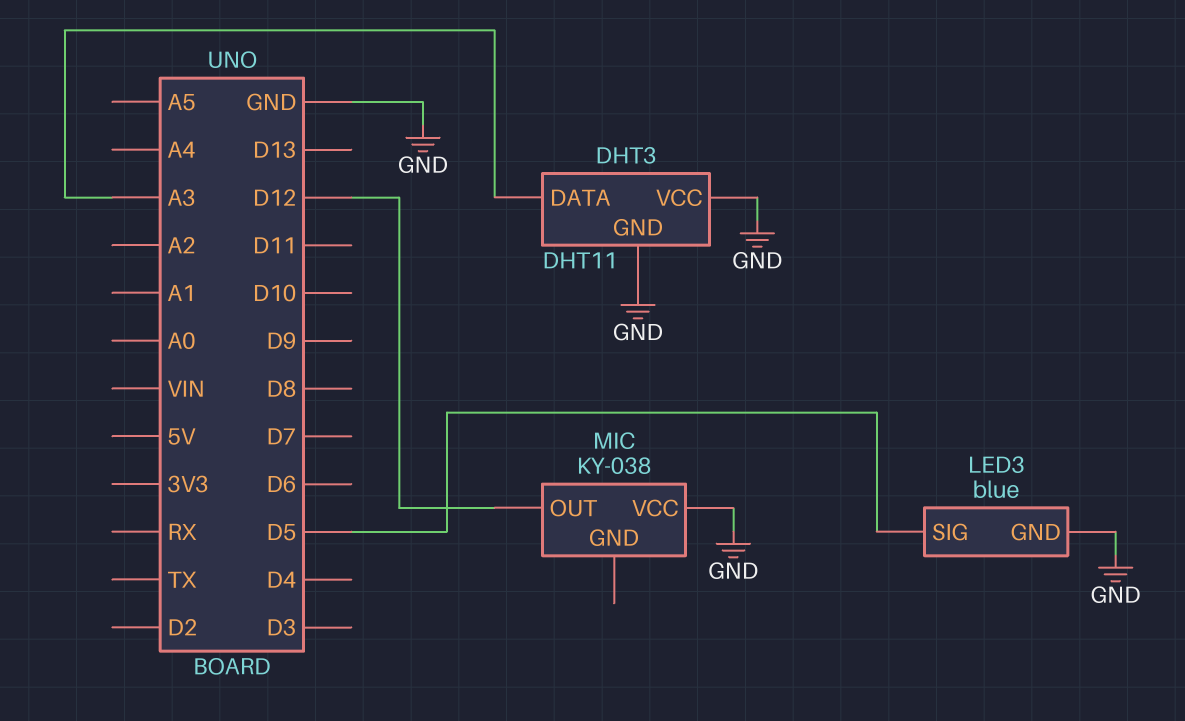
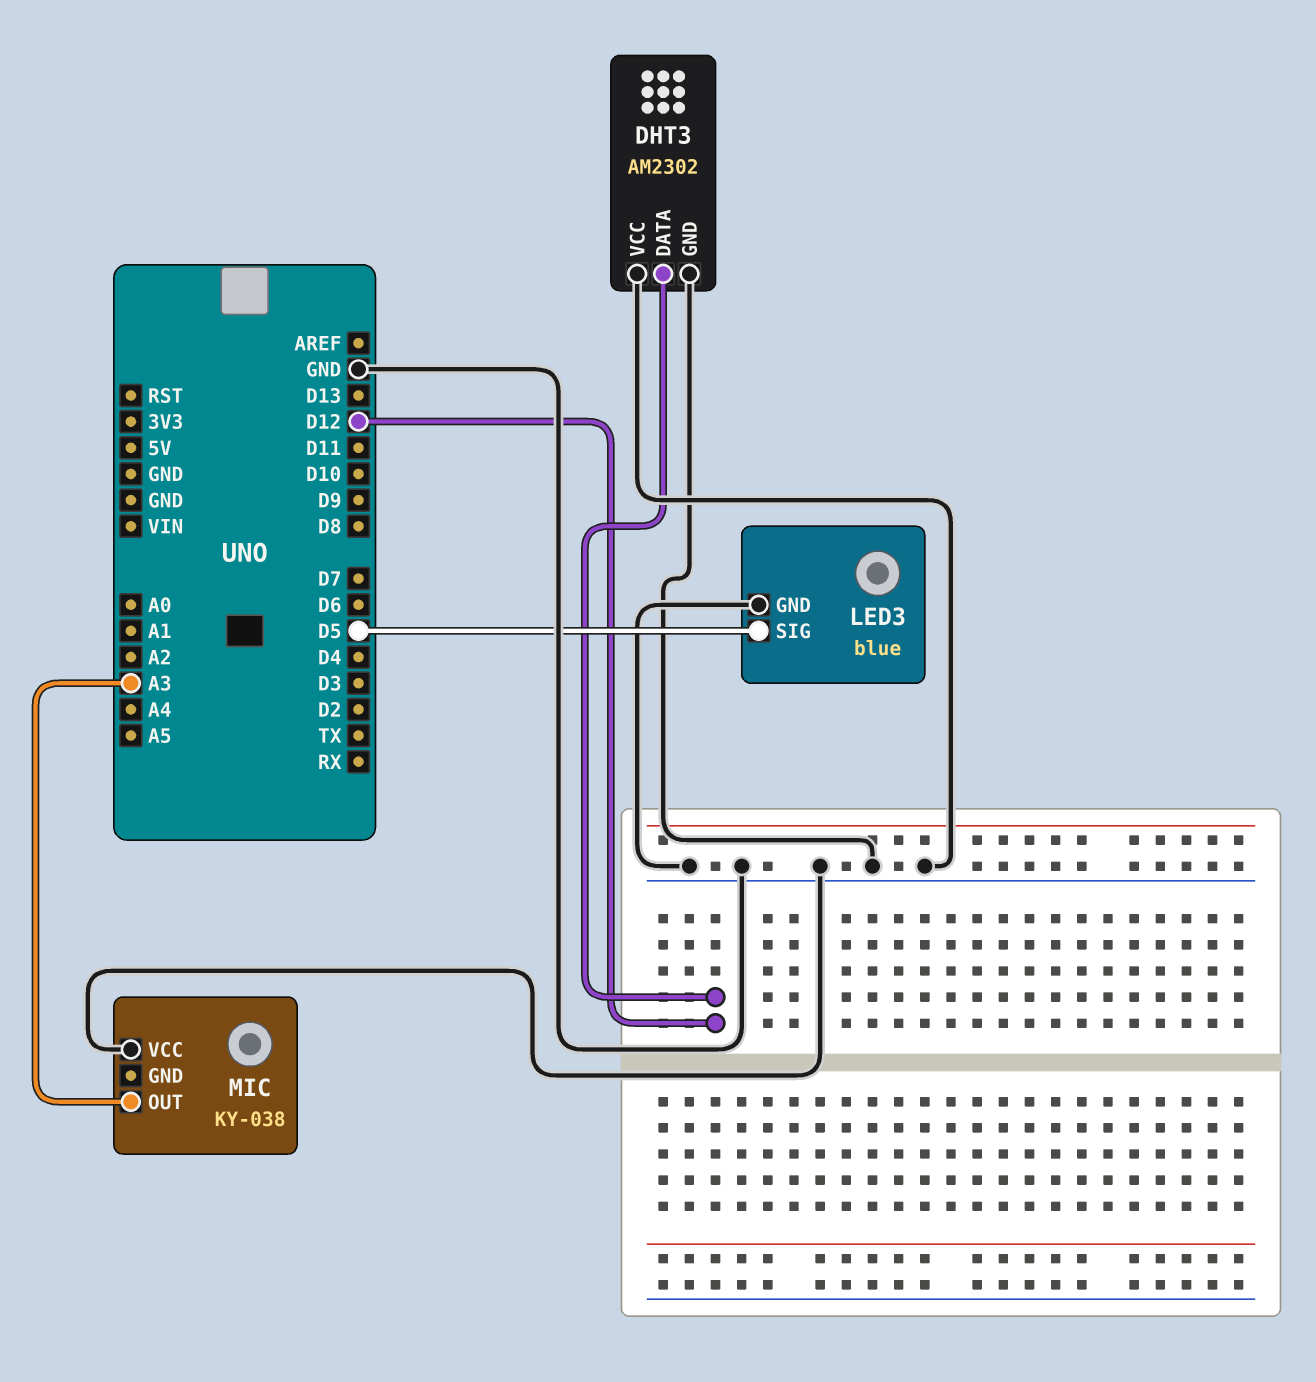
DHT3: DHT11 -> AM2302
DHT3 pin DATA: A3 -> D12
MIC pin OUT: D12 -> A3

